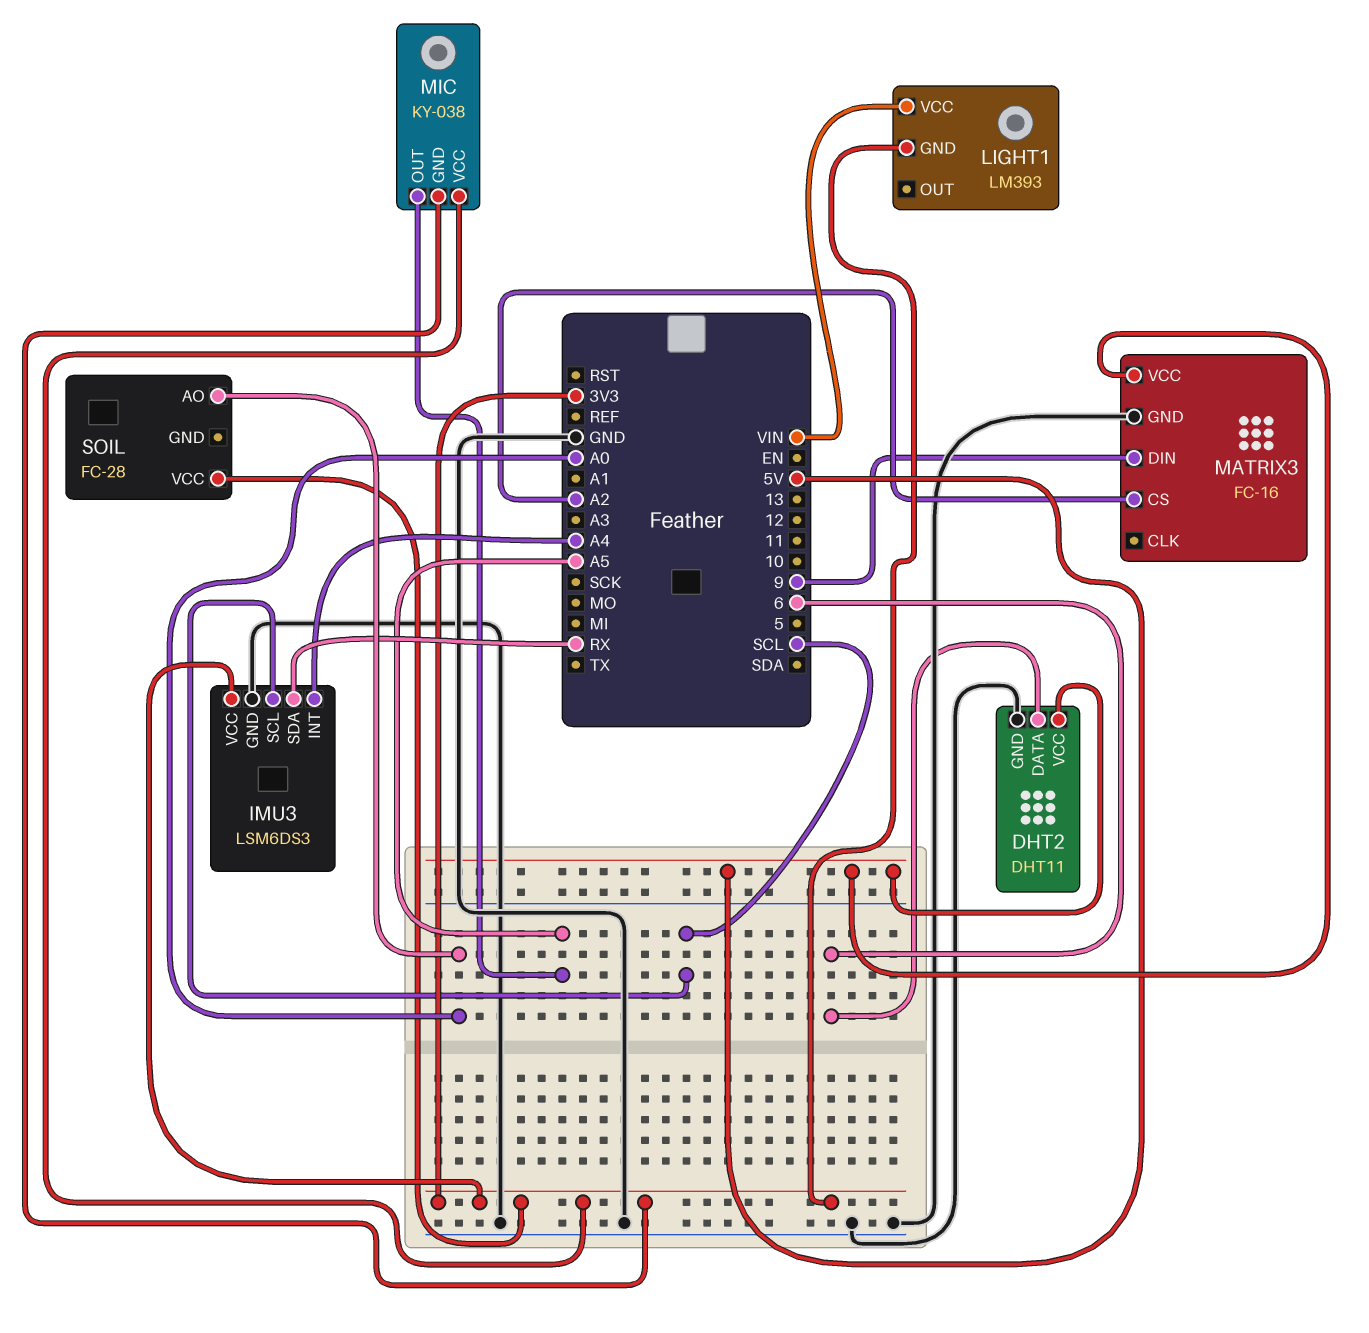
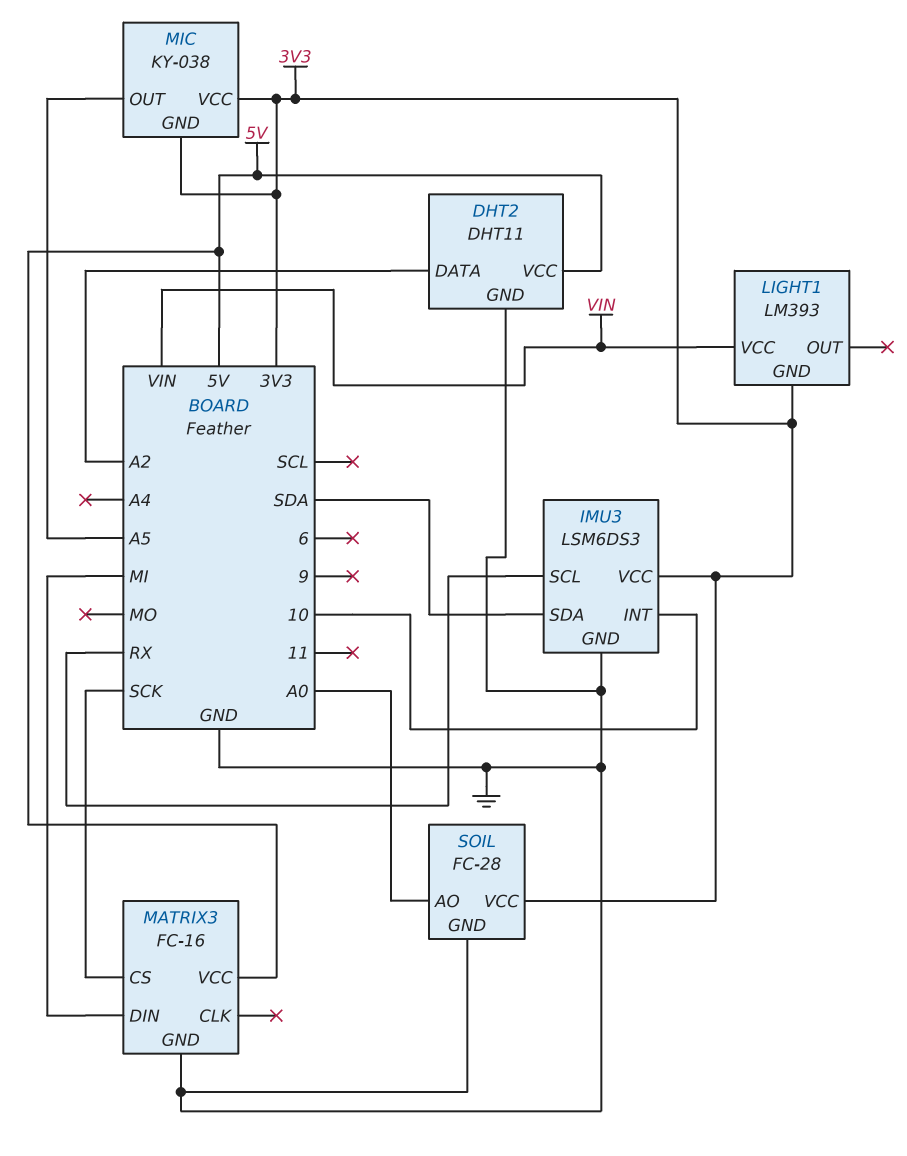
DHT2 pin DATA: 6 -> A2
IMU3 pin INT: A4 -> 10
IMU3 pin SCL: SCL -> RX
IMU3 pin SDA: RX -> SDA
MATRIX3 pin CS: A2 -> SCK
MATRIX3 pin DIN: 9 -> MI
SOIL pin GND: none -> GND

